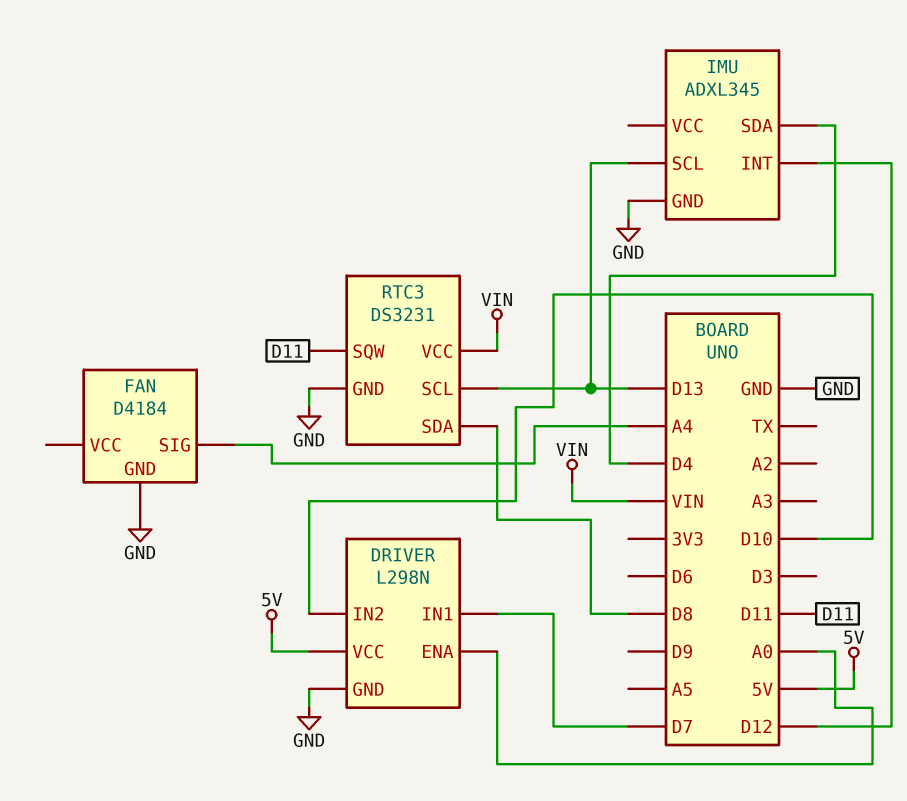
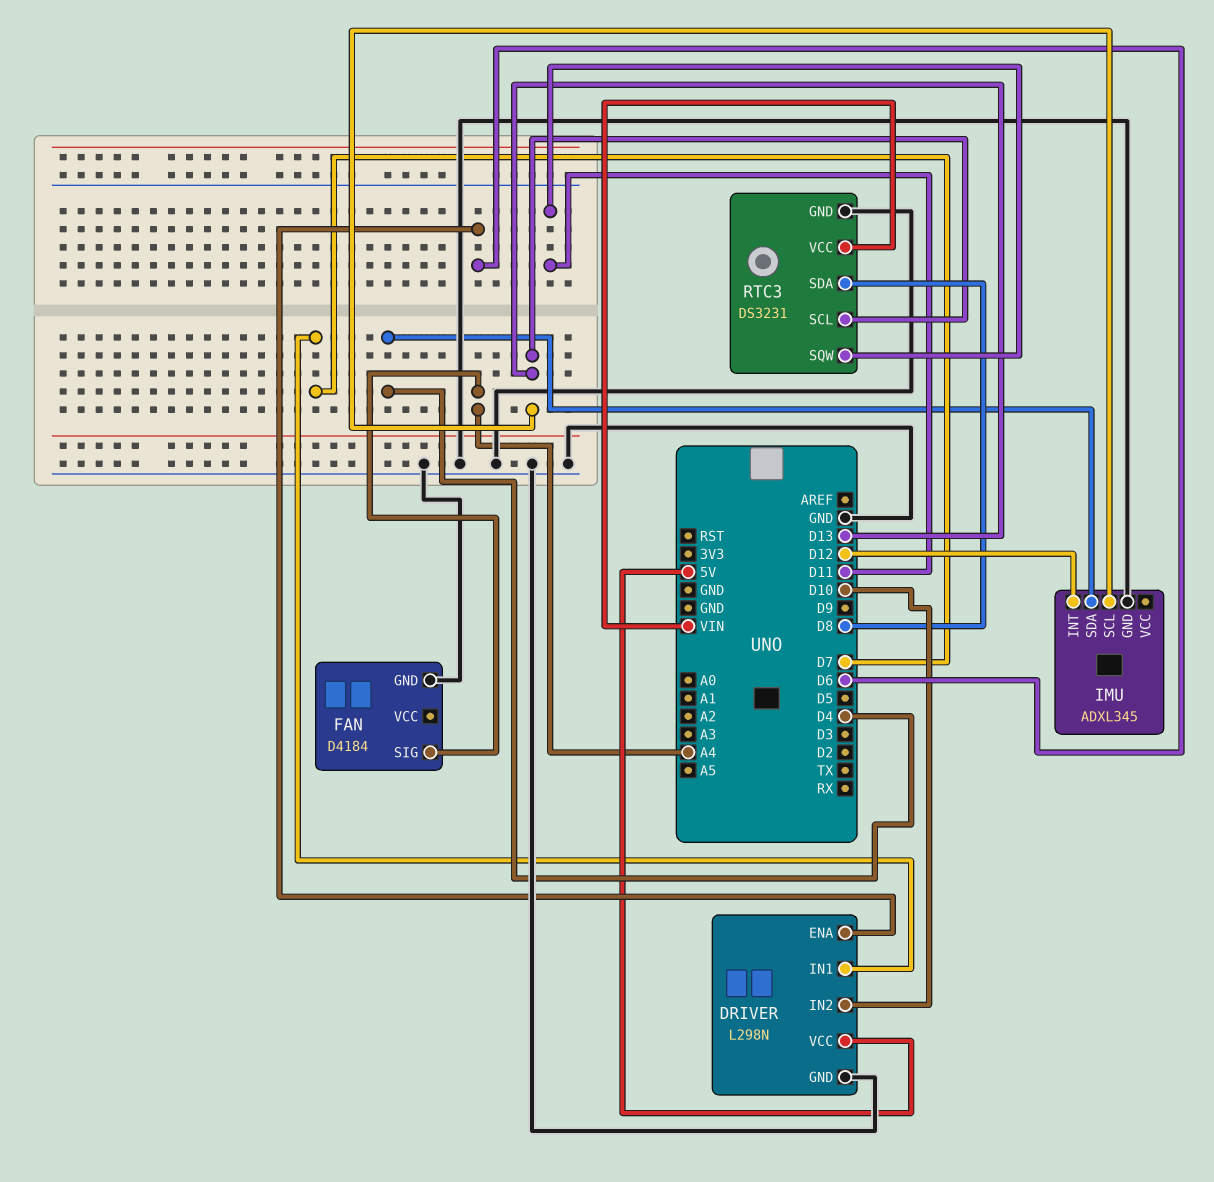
DRIVER pin ENA: A0 -> D6

